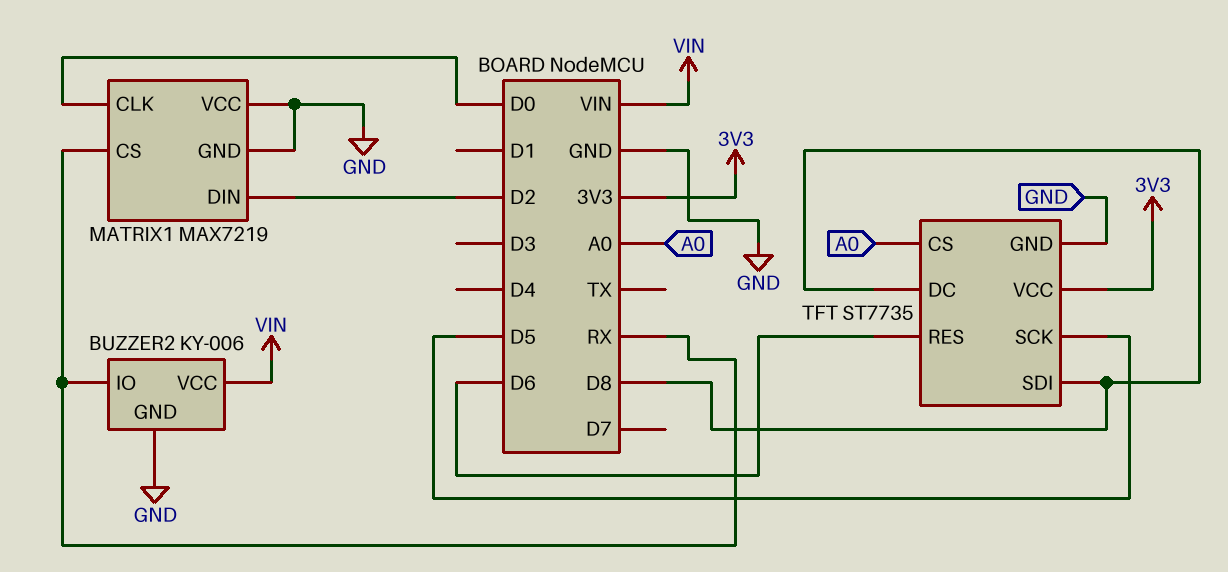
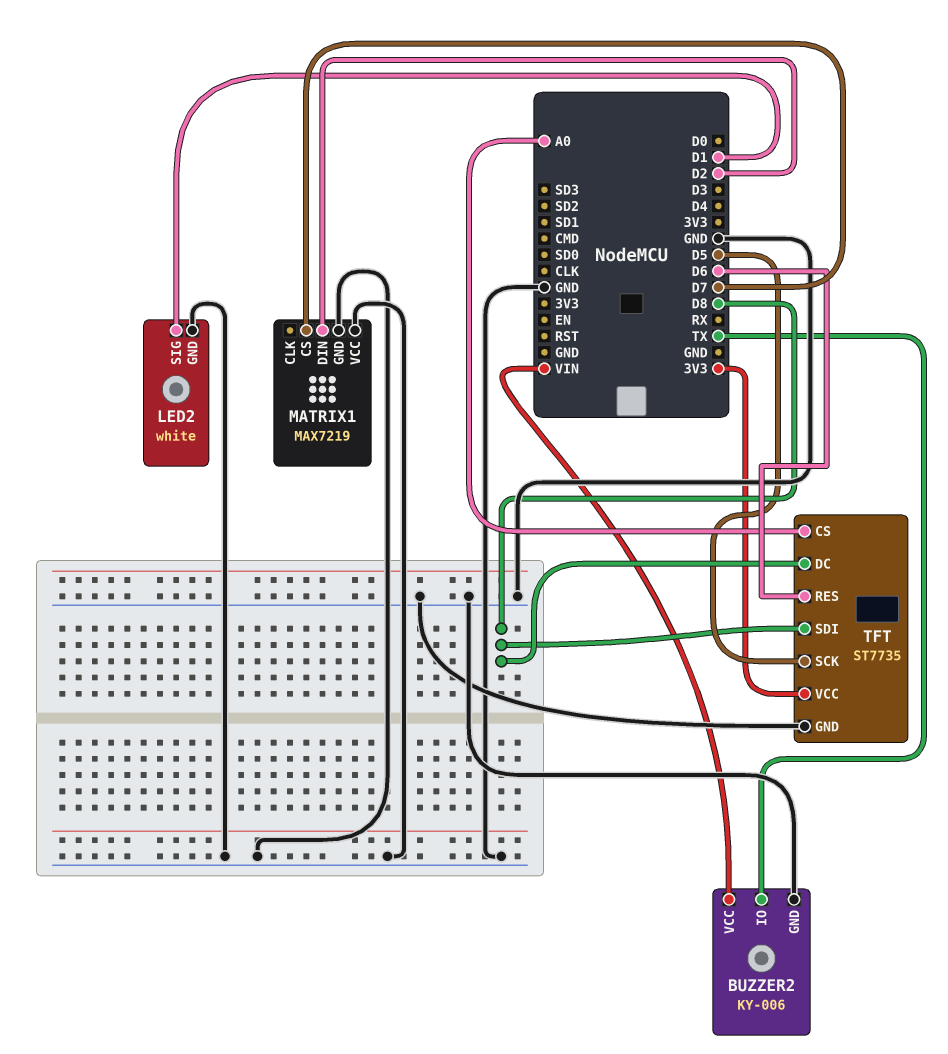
BUZZER2 pin IO: RX -> TX
LED2: none -> white
LED2 pin GND: none -> GND
LED2 pin SIG: none -> D1
MATRIX1 pin CLK: D0 -> none
MATRIX1 pin CS: RX -> D7

